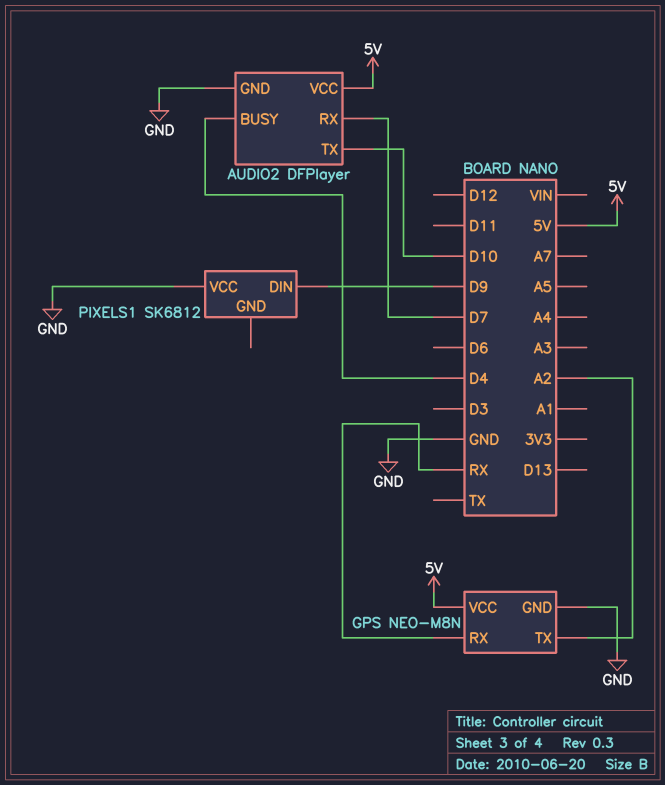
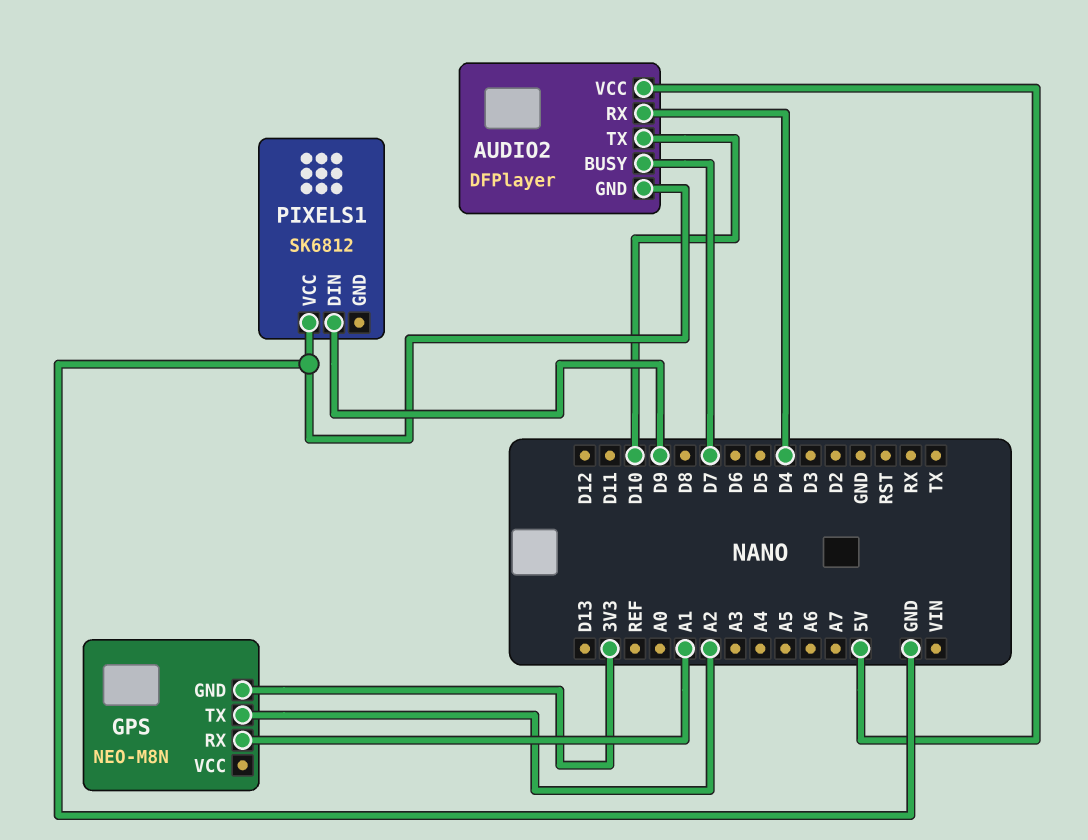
AUDIO2 pin BUSY: D4 -> D7
AUDIO2 pin RX: D7 -> D4
GPS pin GND: GND -> 3V3
GPS pin RX: RX -> A1
GPS pin VCC: 5V -> none

